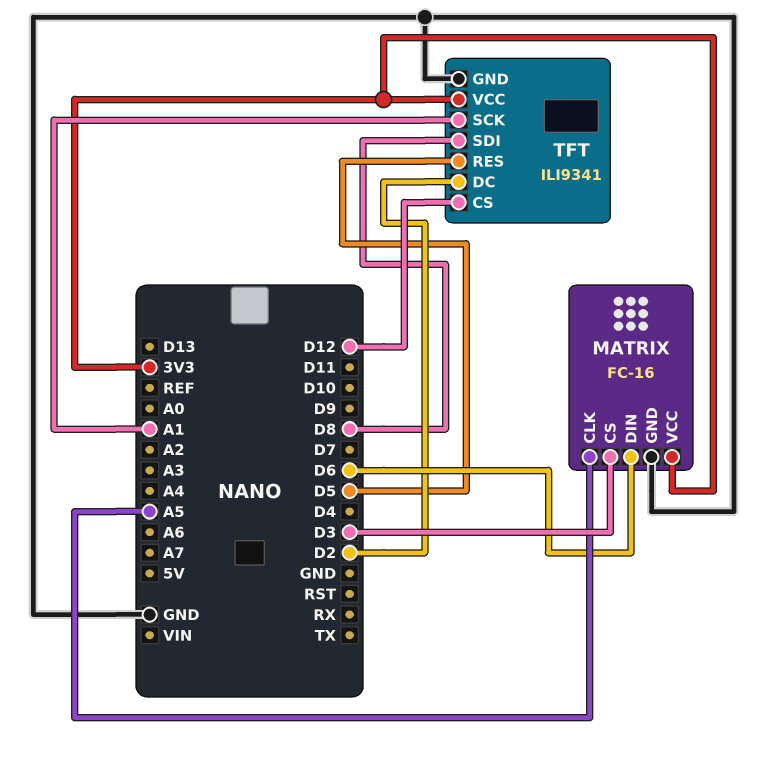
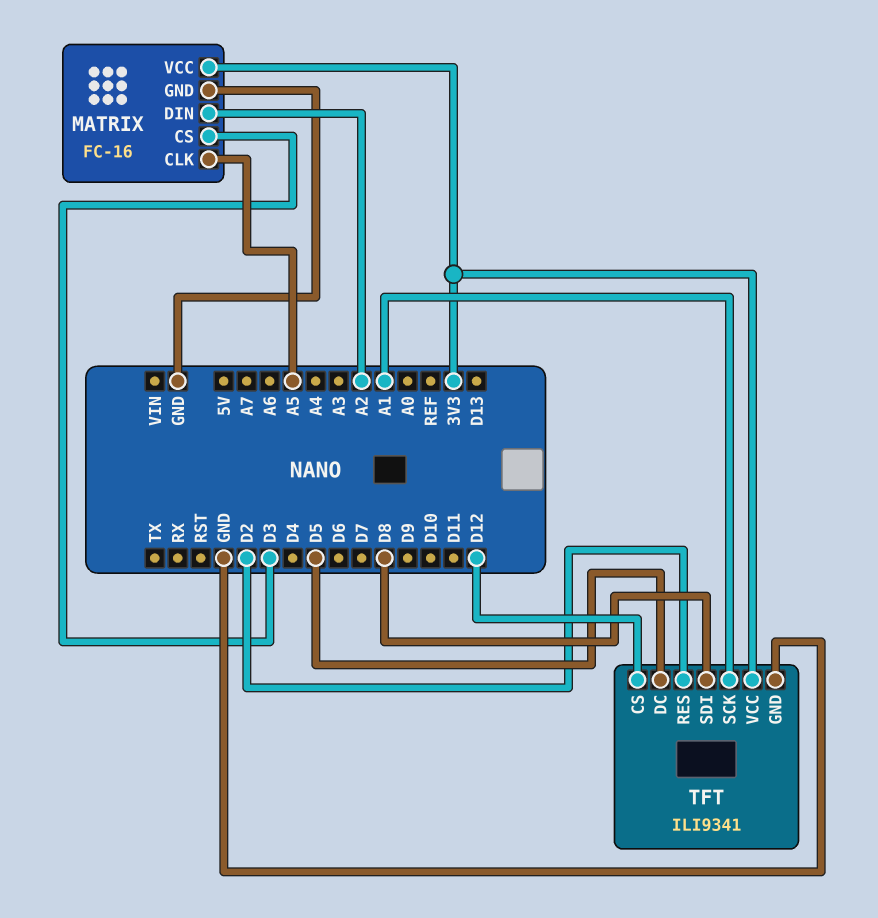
MATRIX pin DIN: D6 -> A2
TFT pin DC: D2 -> D5
TFT pin RES: D5 -> D2

